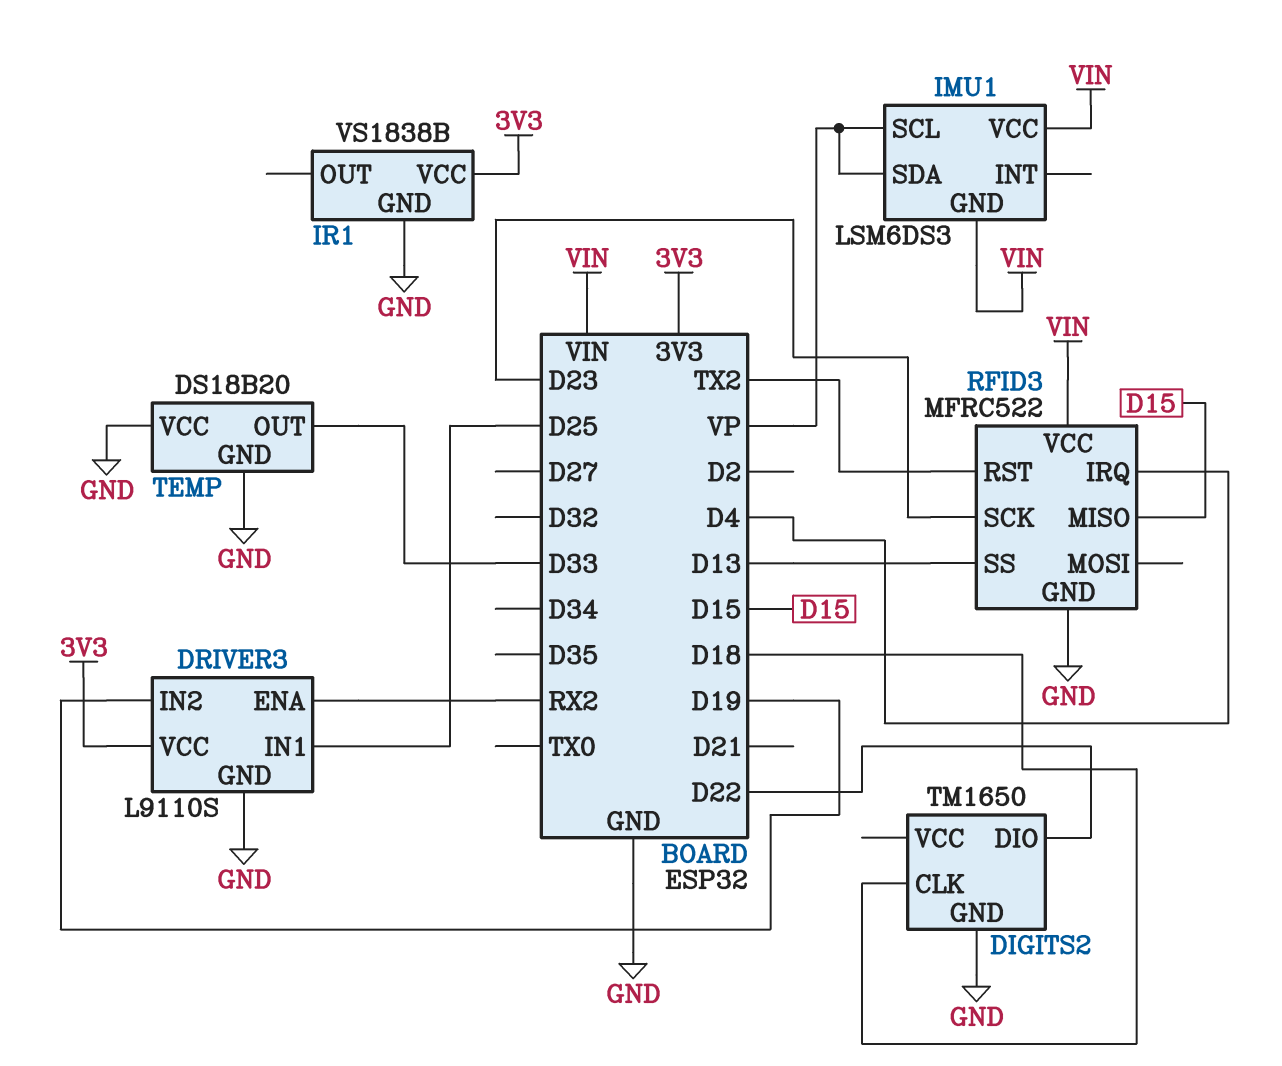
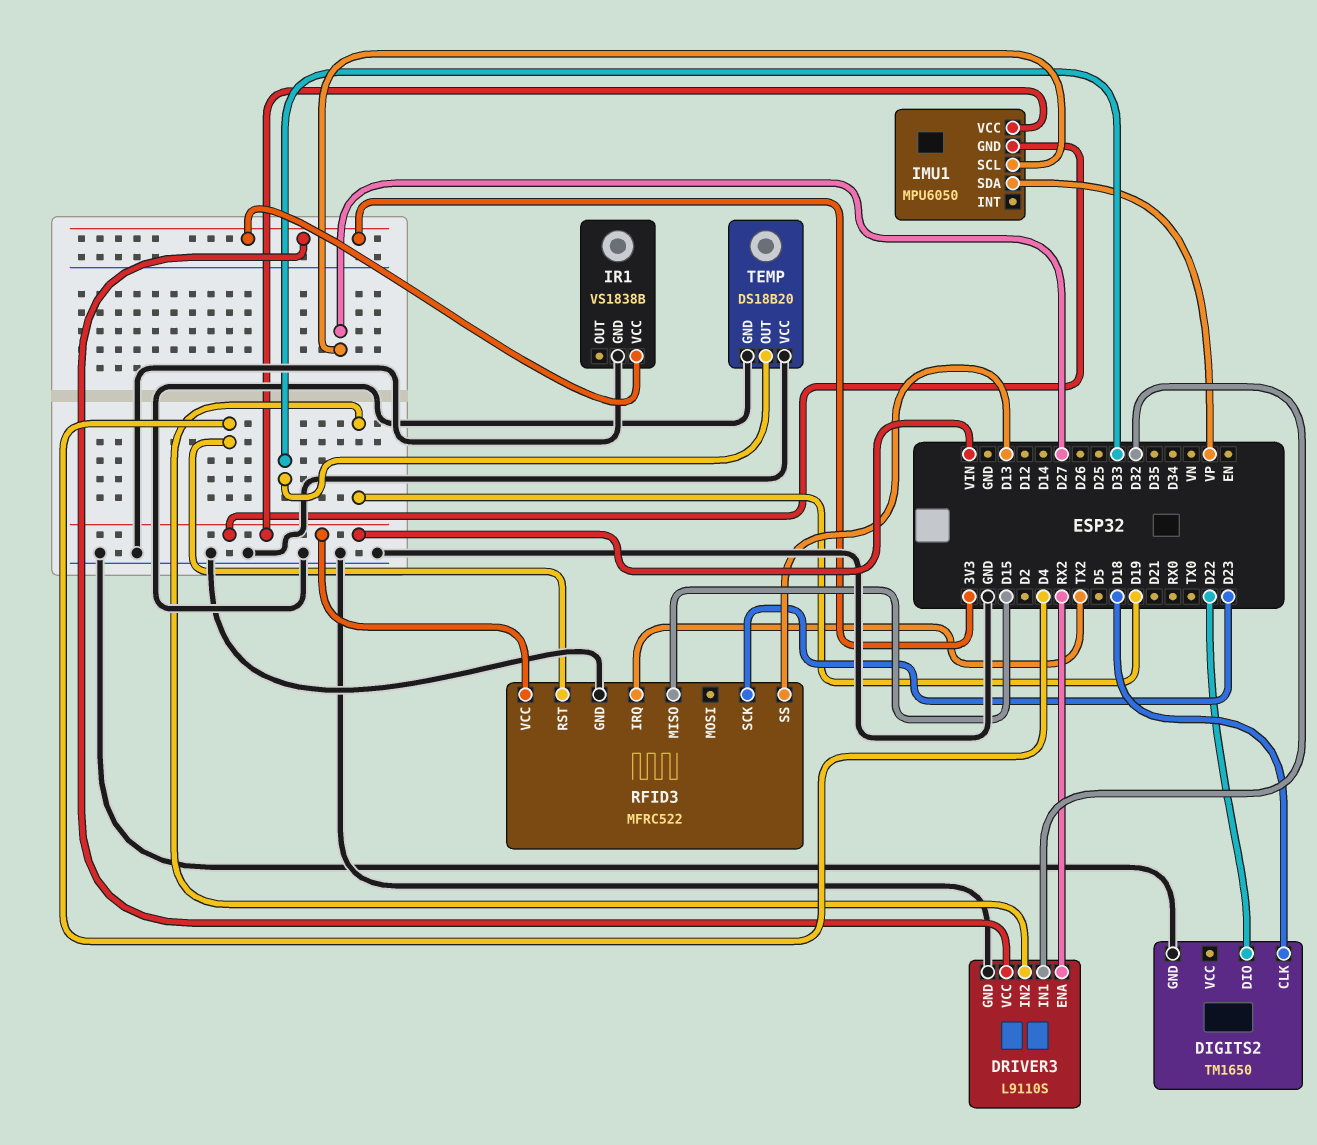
DRIVER3 pin IN1: D25 -> D32
IMU1: LSM6DS3 -> MPU6050
IMU1 pin SCL: VP -> D27
RFID3 pin IRQ: D4 -> TX2
RFID3 pin RST: TX2 -> D4

